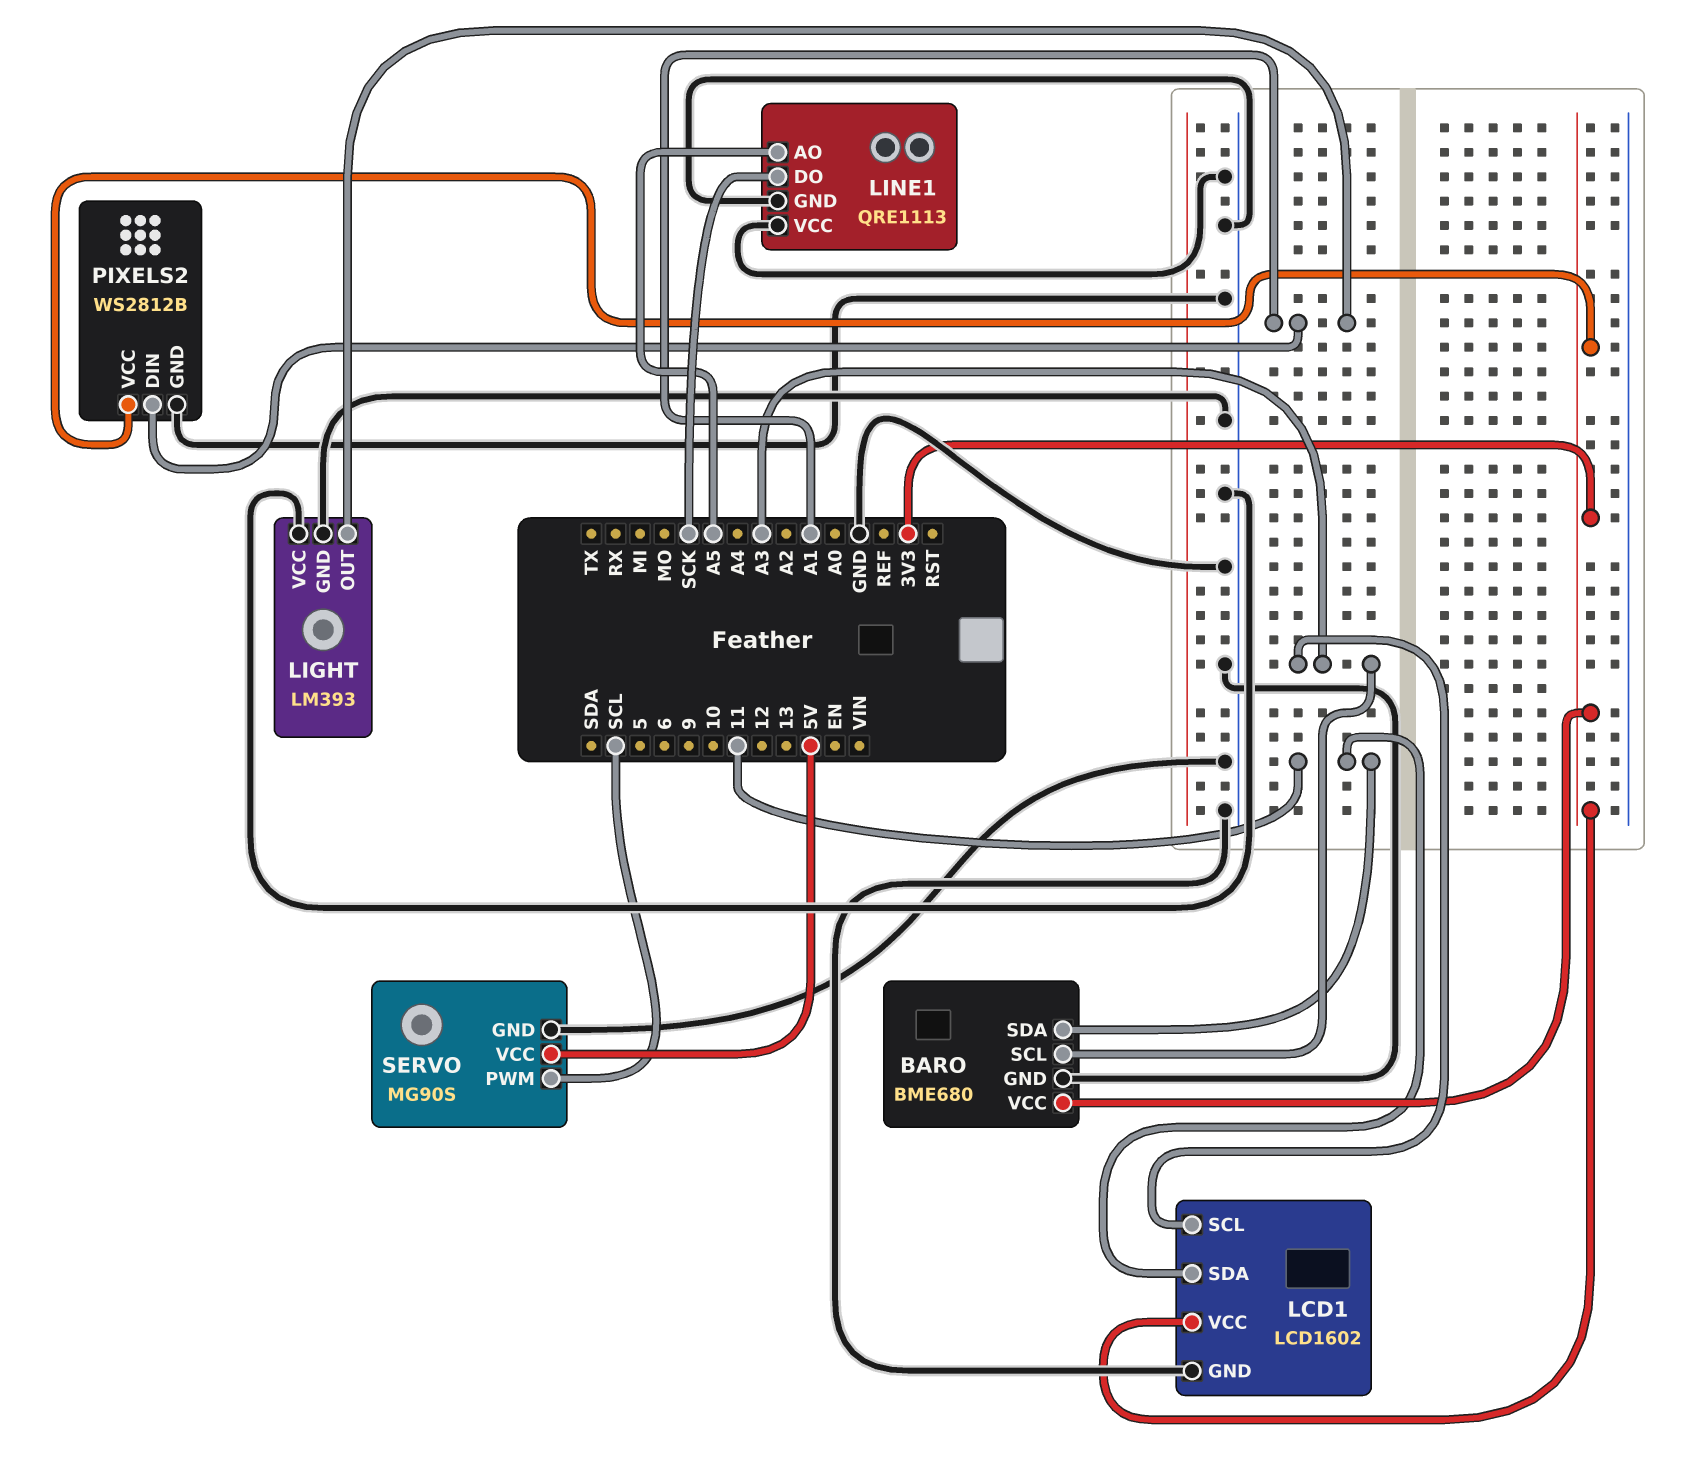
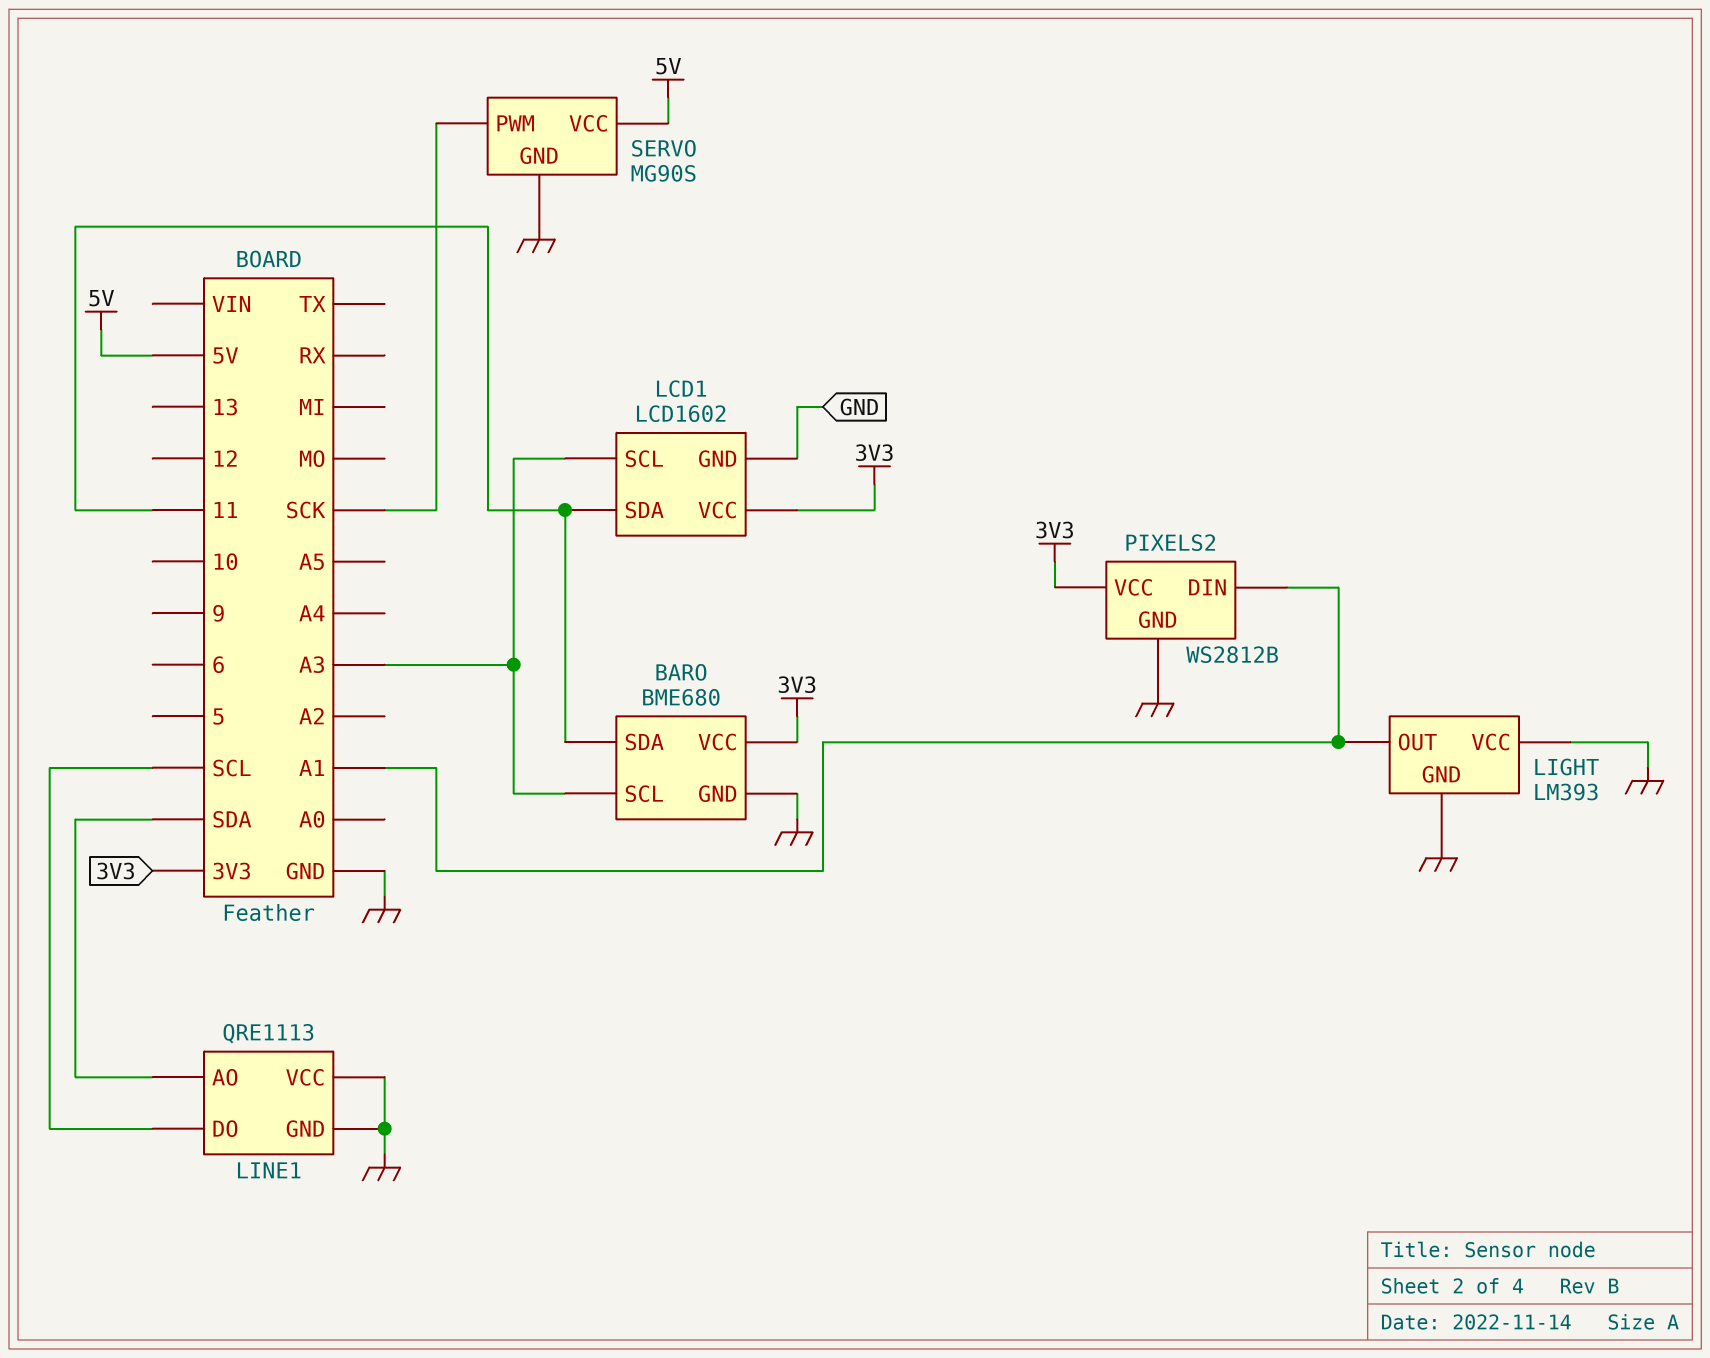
LINE1 pin AO: A5 -> SDA
LINE1 pin DO: SCK -> SCL
SERVO pin PWM: SCL -> SCK

